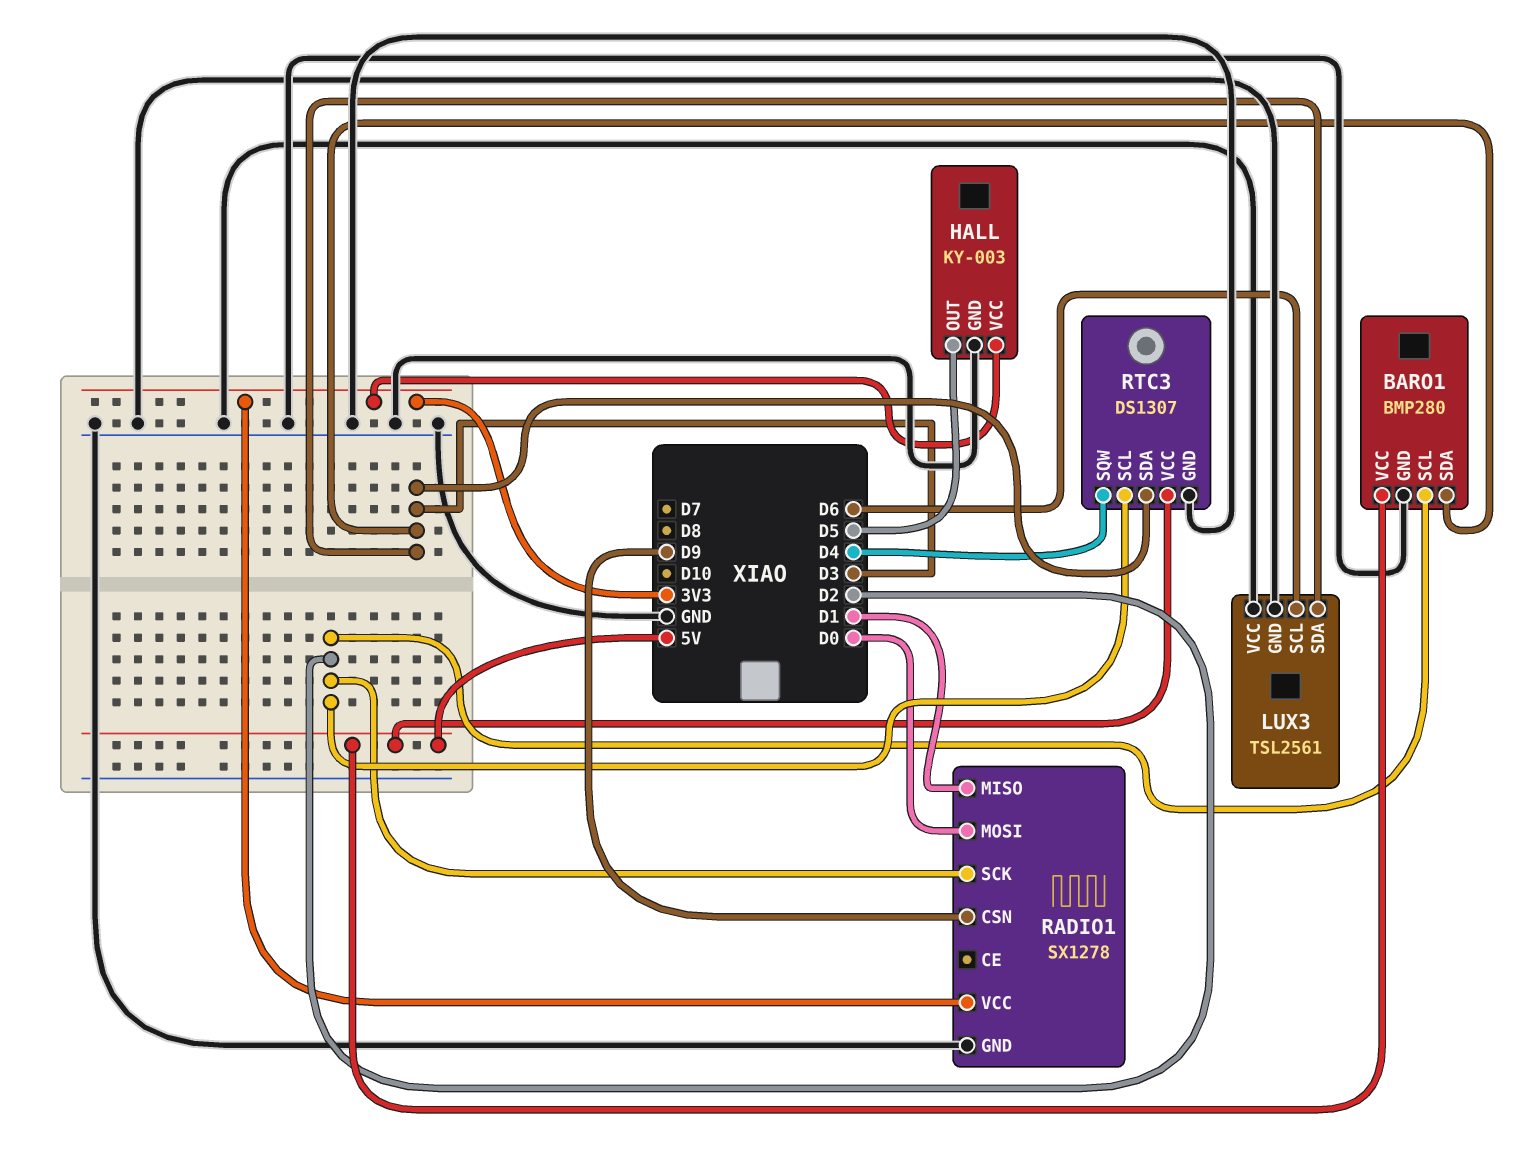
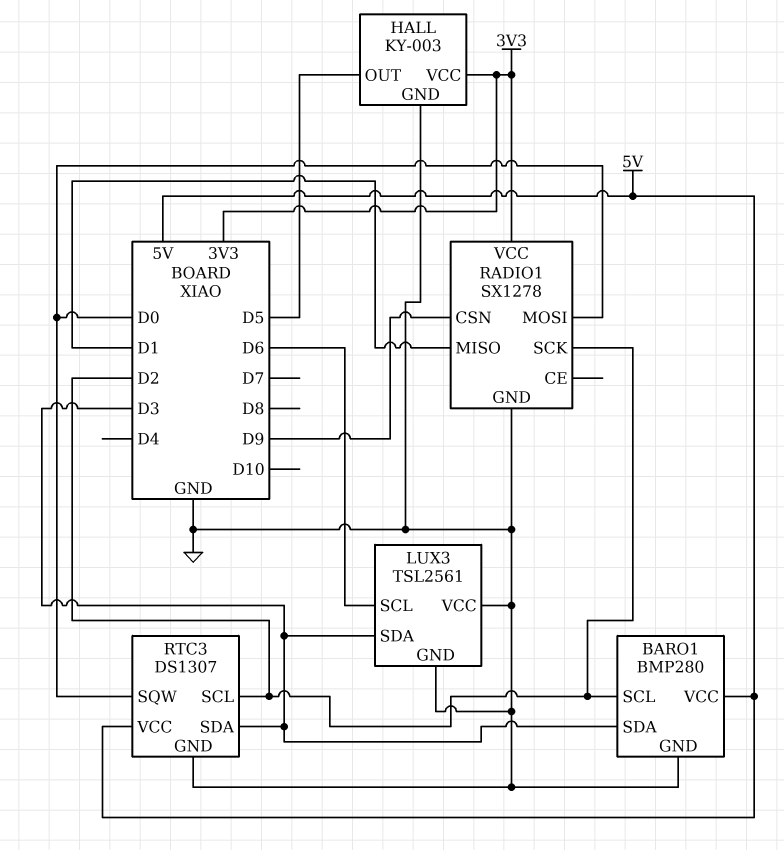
RTC3 pin SQW: D4 -> D0

